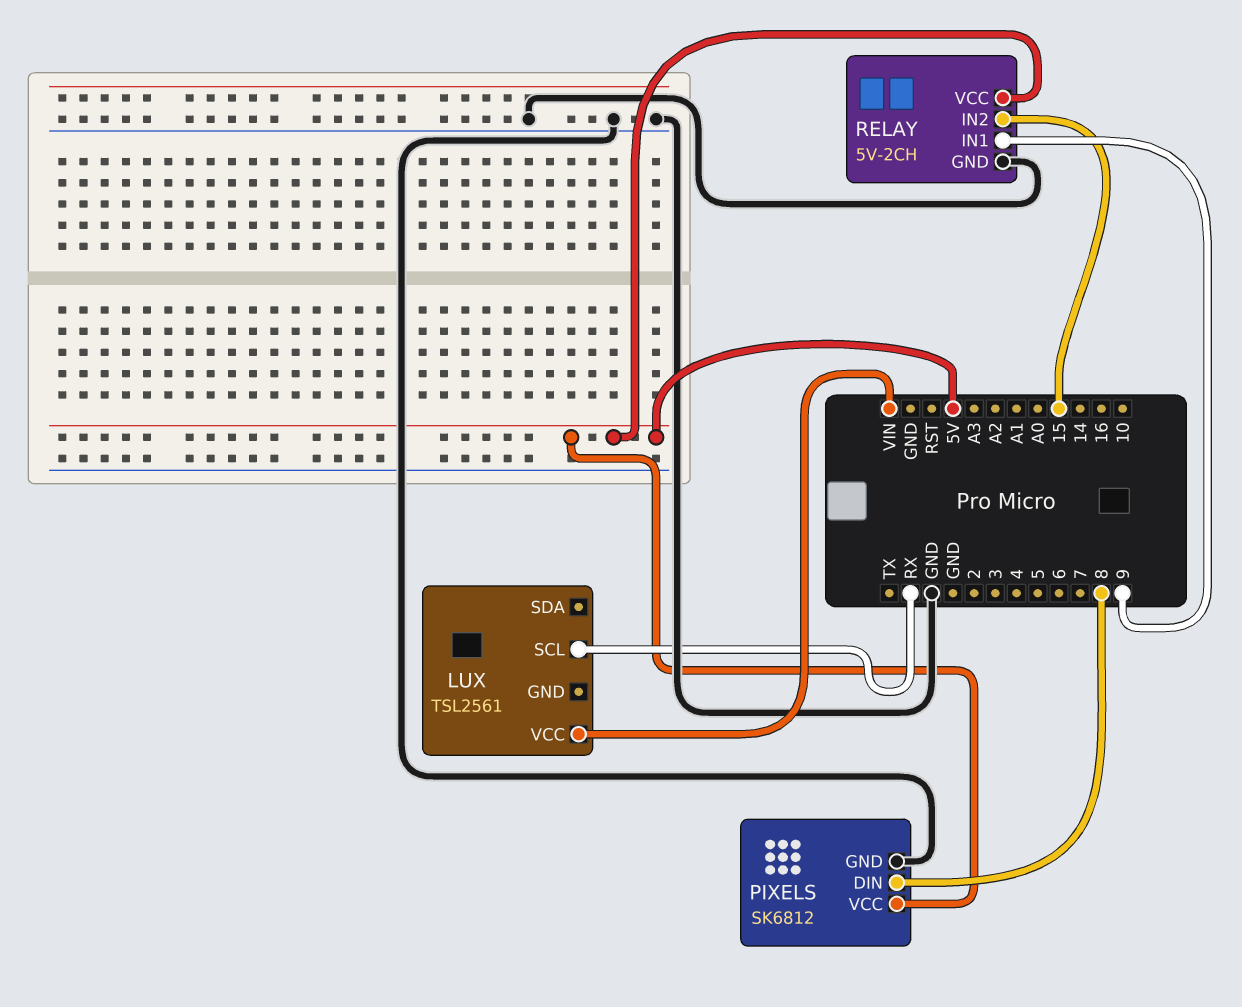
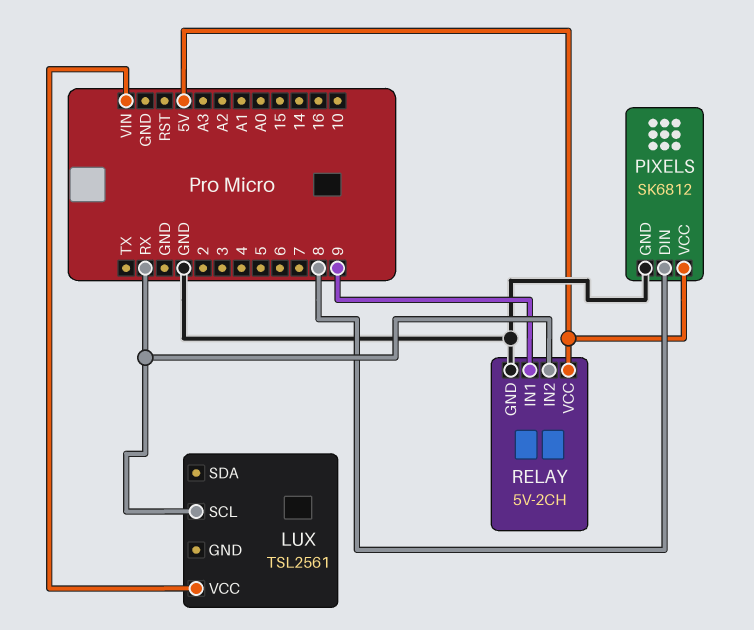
RELAY pin IN2: 15 -> RX

